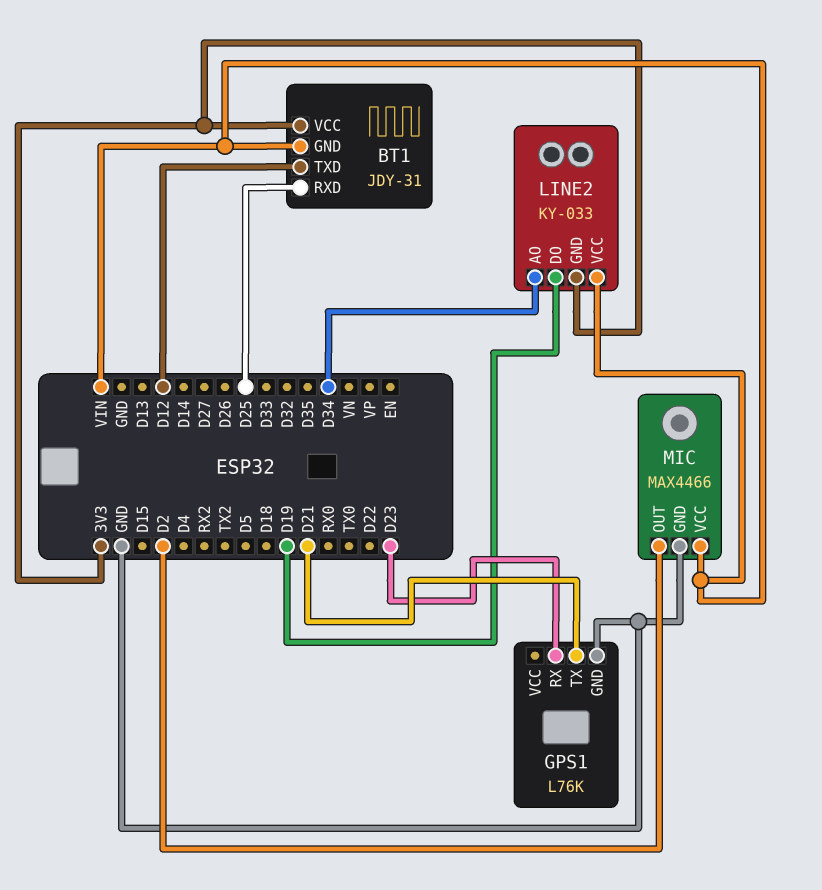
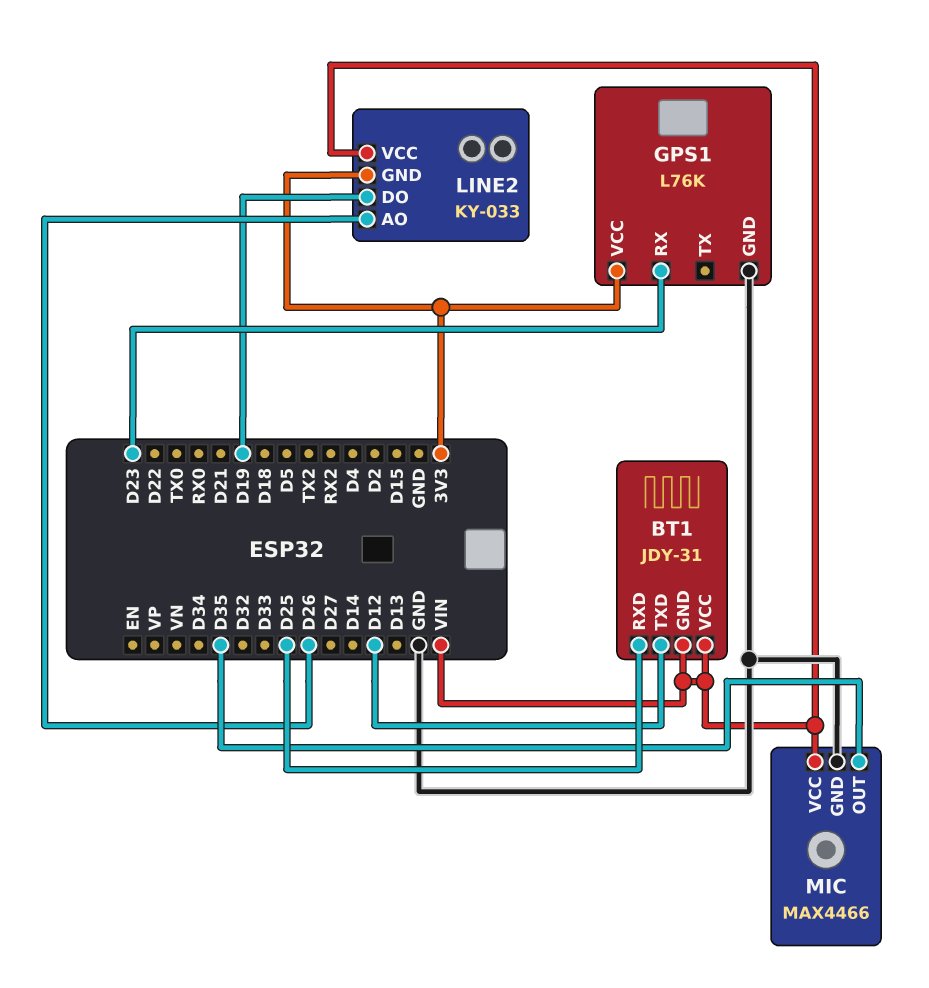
BT1 pin VCC: 3V3 -> VIN
GPS1 pin TX: D21 -> none
GPS1 pin VCC: none -> 3V3
LINE2 pin AO: D34 -> D26
MIC pin OUT: D2 -> D35

